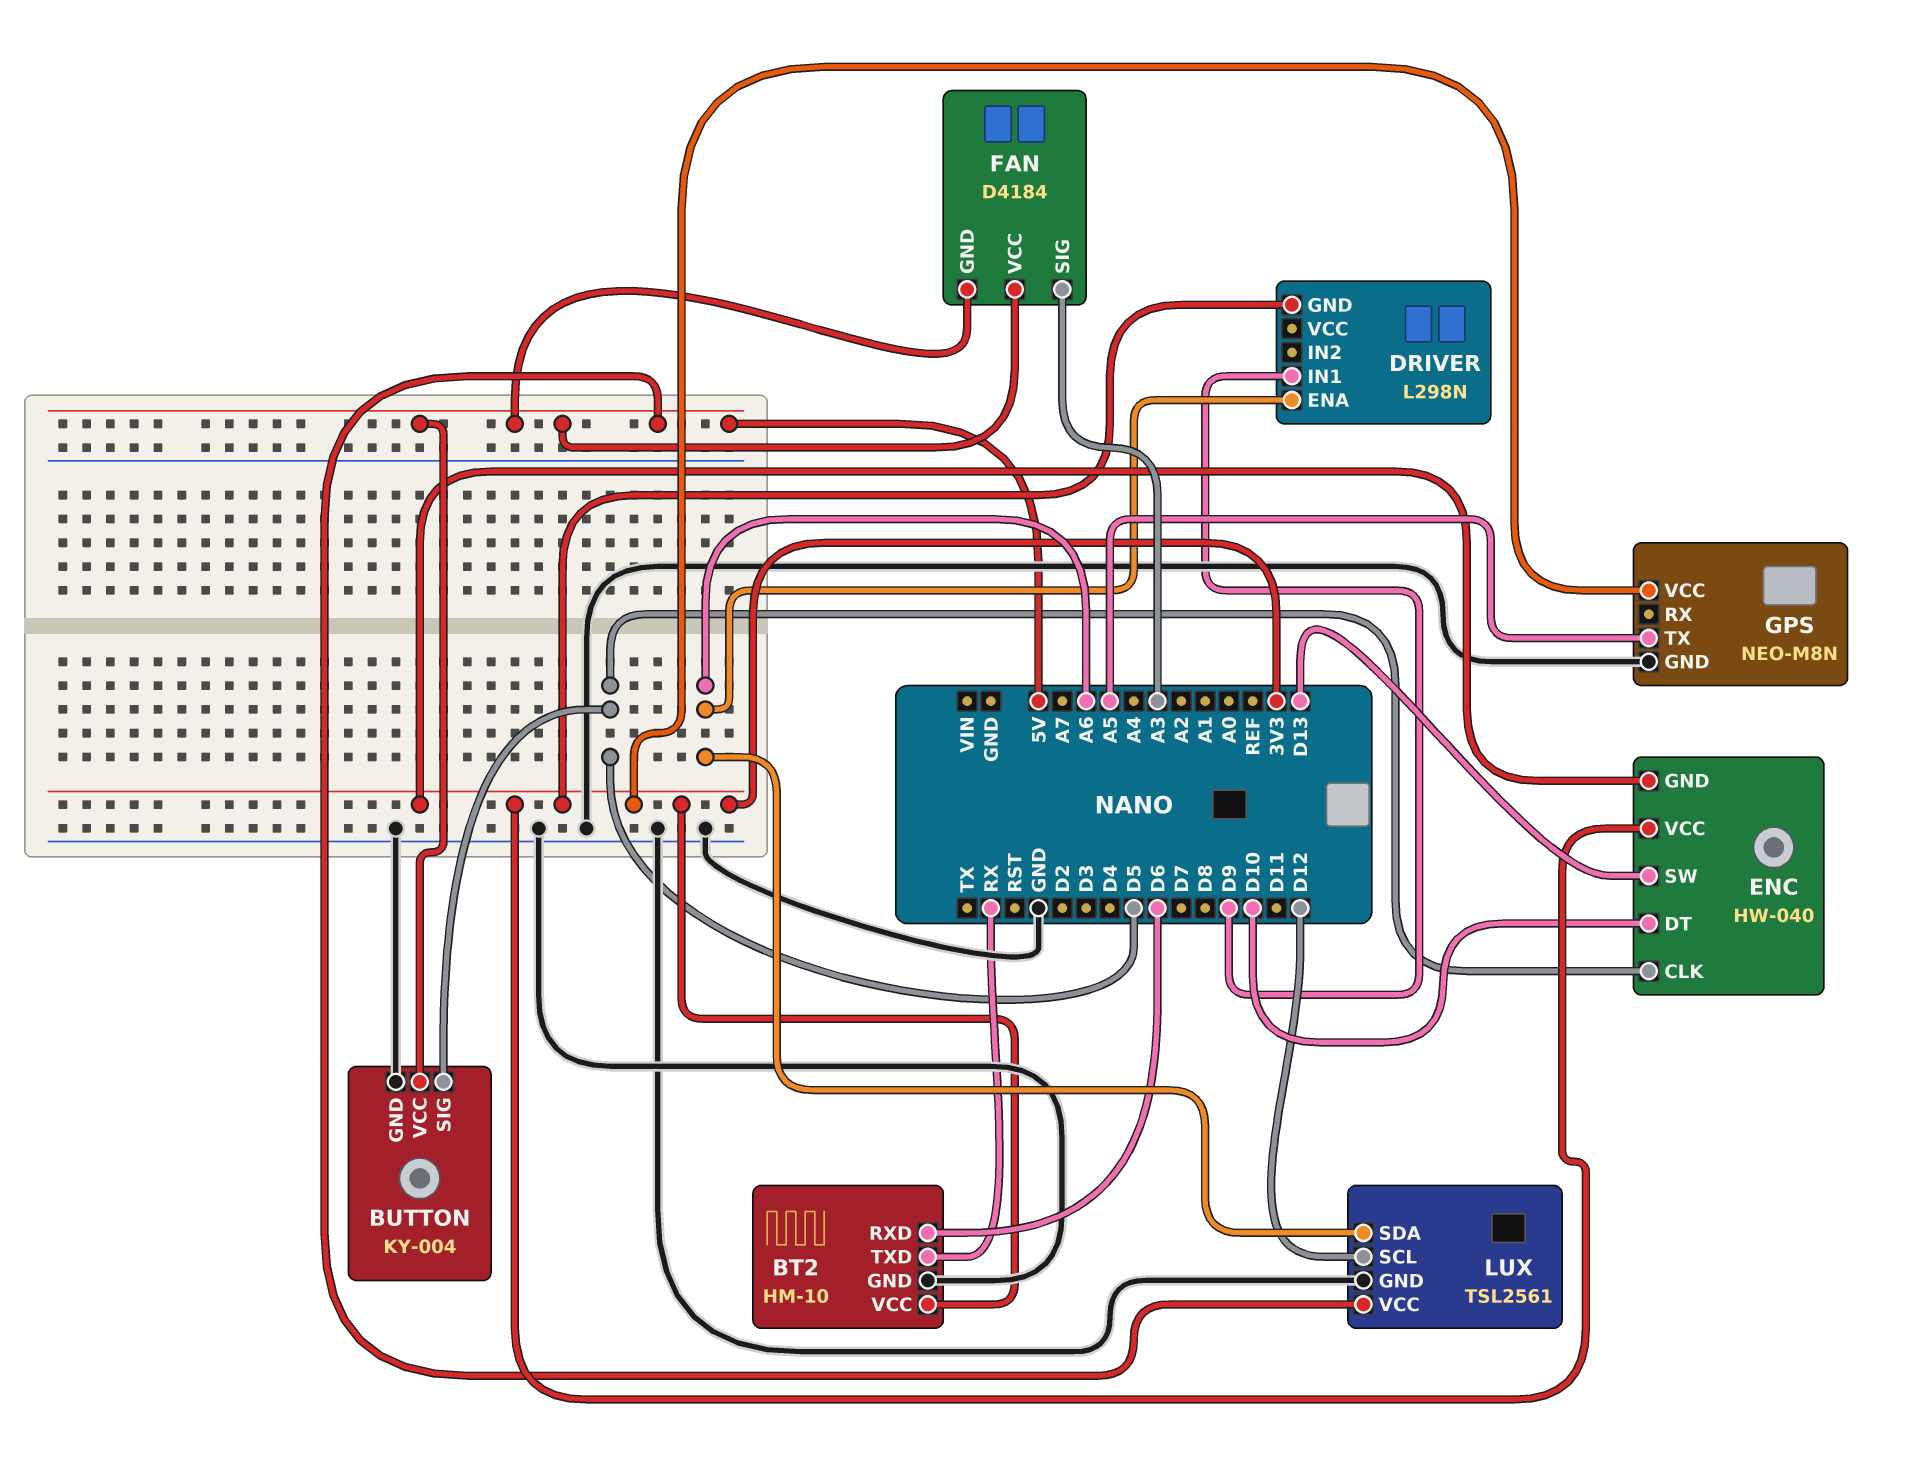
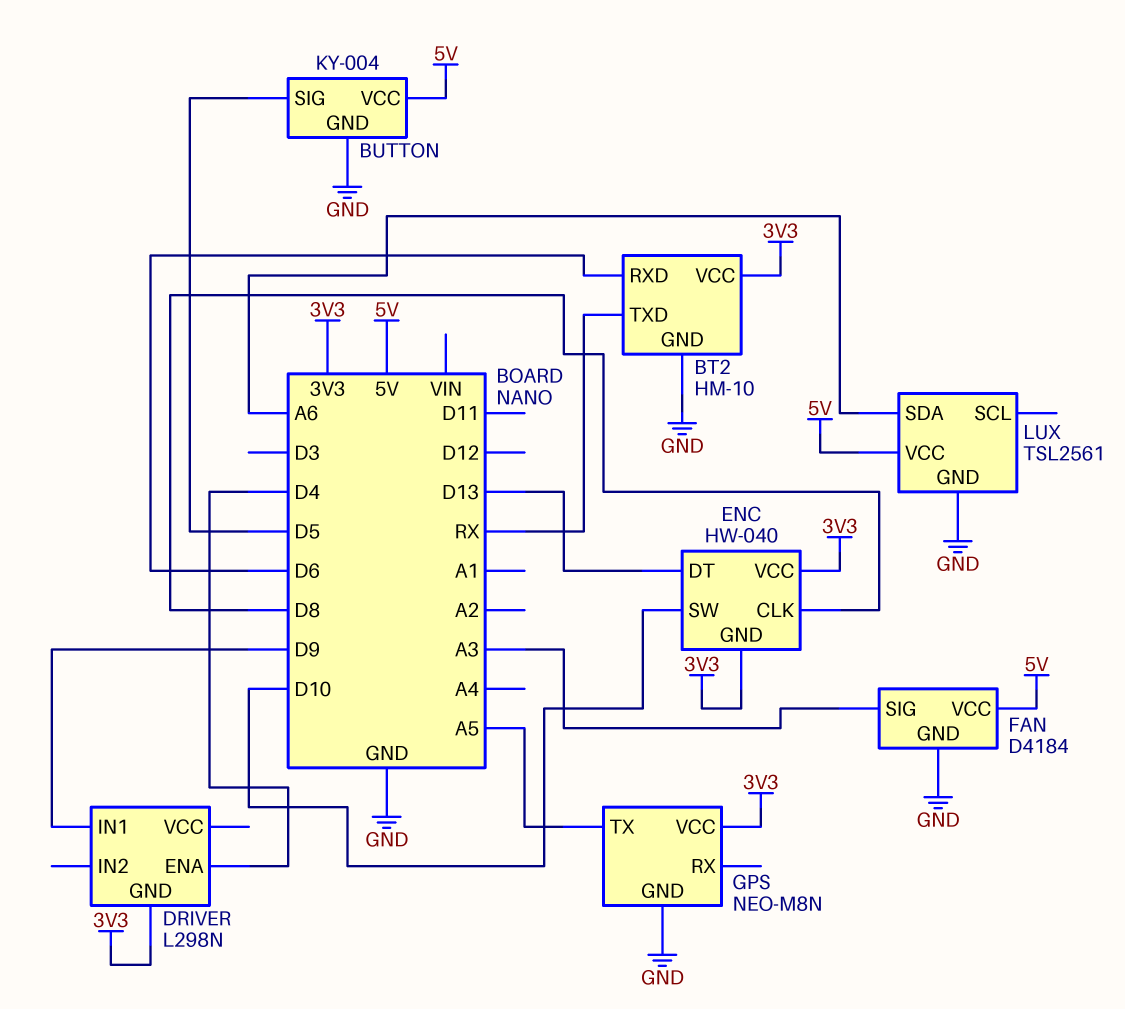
DRIVER pin ENA: A6 -> D4
ENC pin CLK: D5 -> D8
ENC pin DT: D10 -> D13
ENC pin SW: D13 -> D10
FAN pin GND: 5V -> GND
LUX pin SCL: D12 -> none

